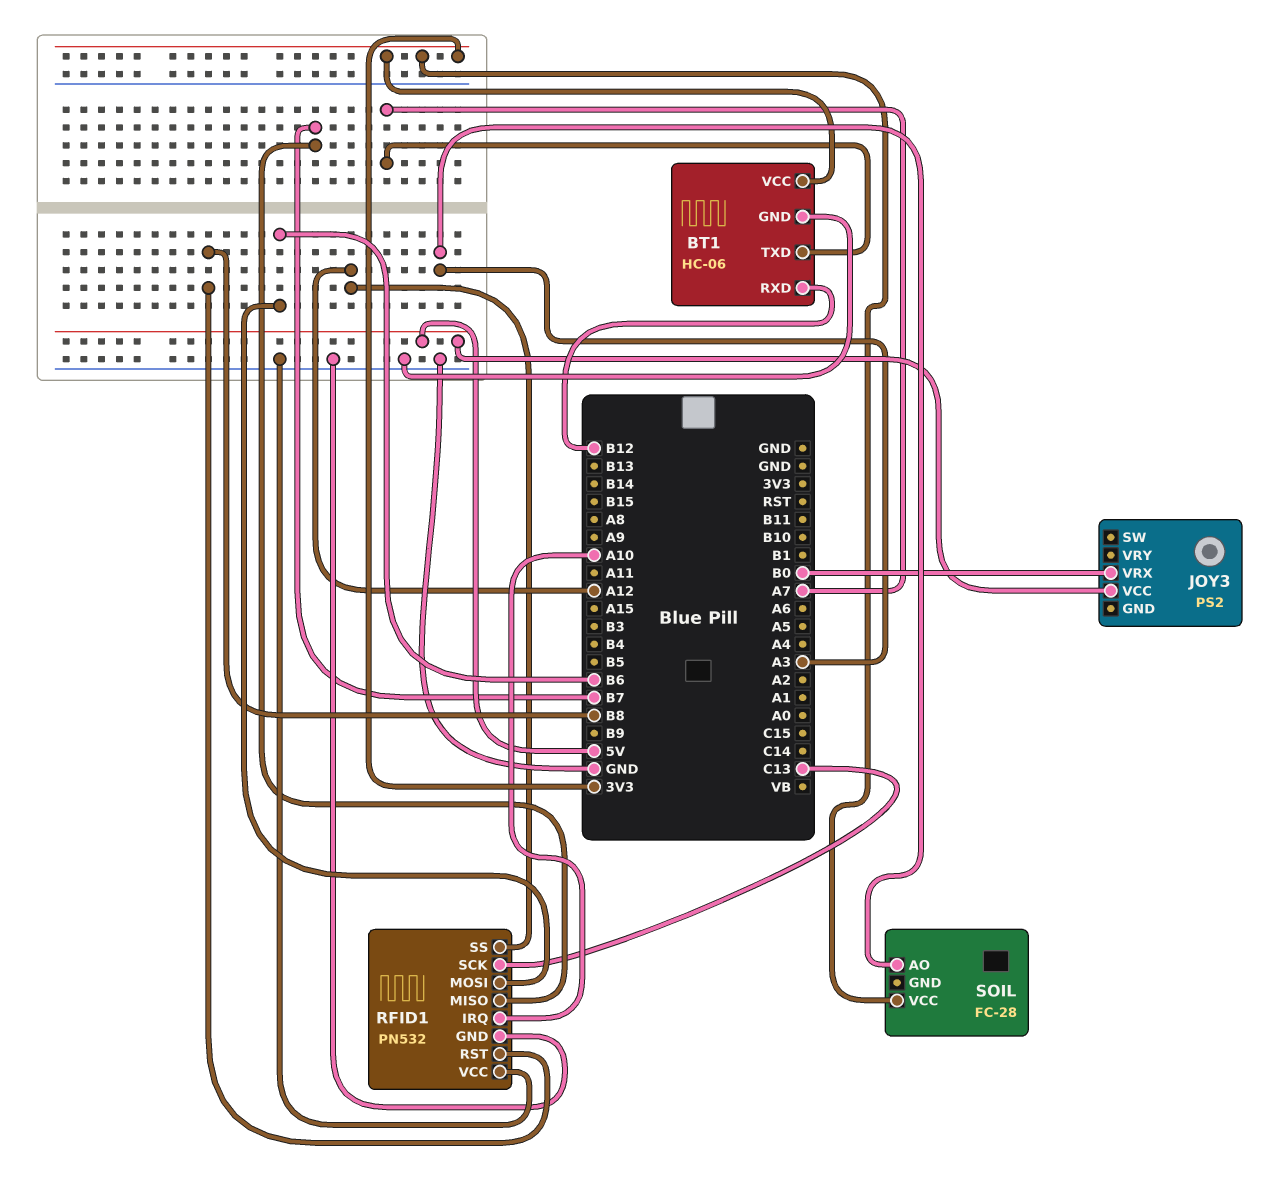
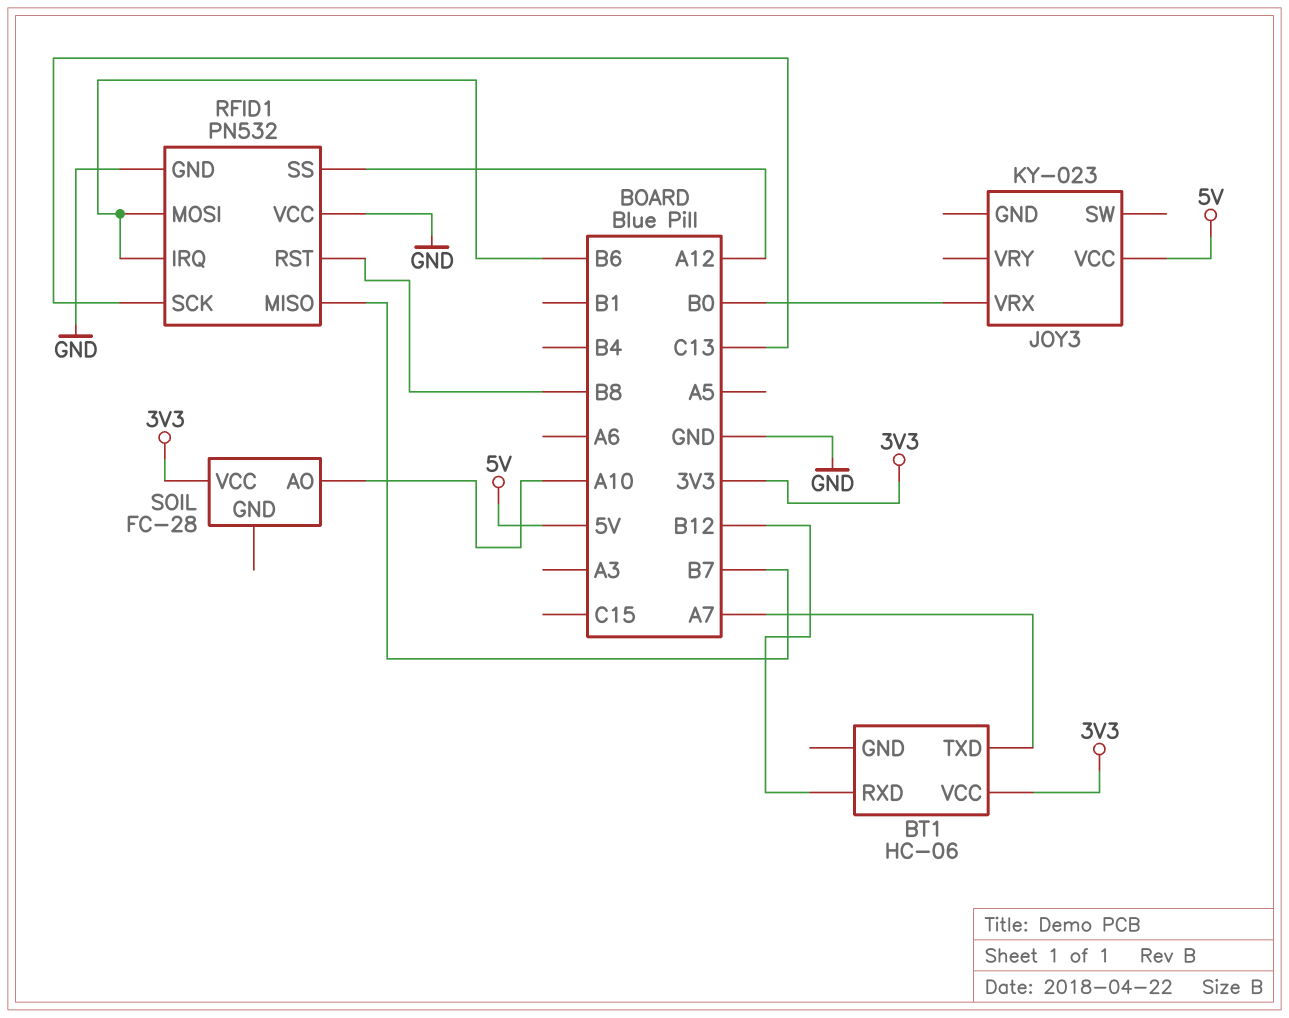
BT1 pin GND: GND -> none
JOY3: PS2 -> KY-023
RFID1 pin IRQ: A10 -> B6
SOIL pin AO: A3 -> A10

